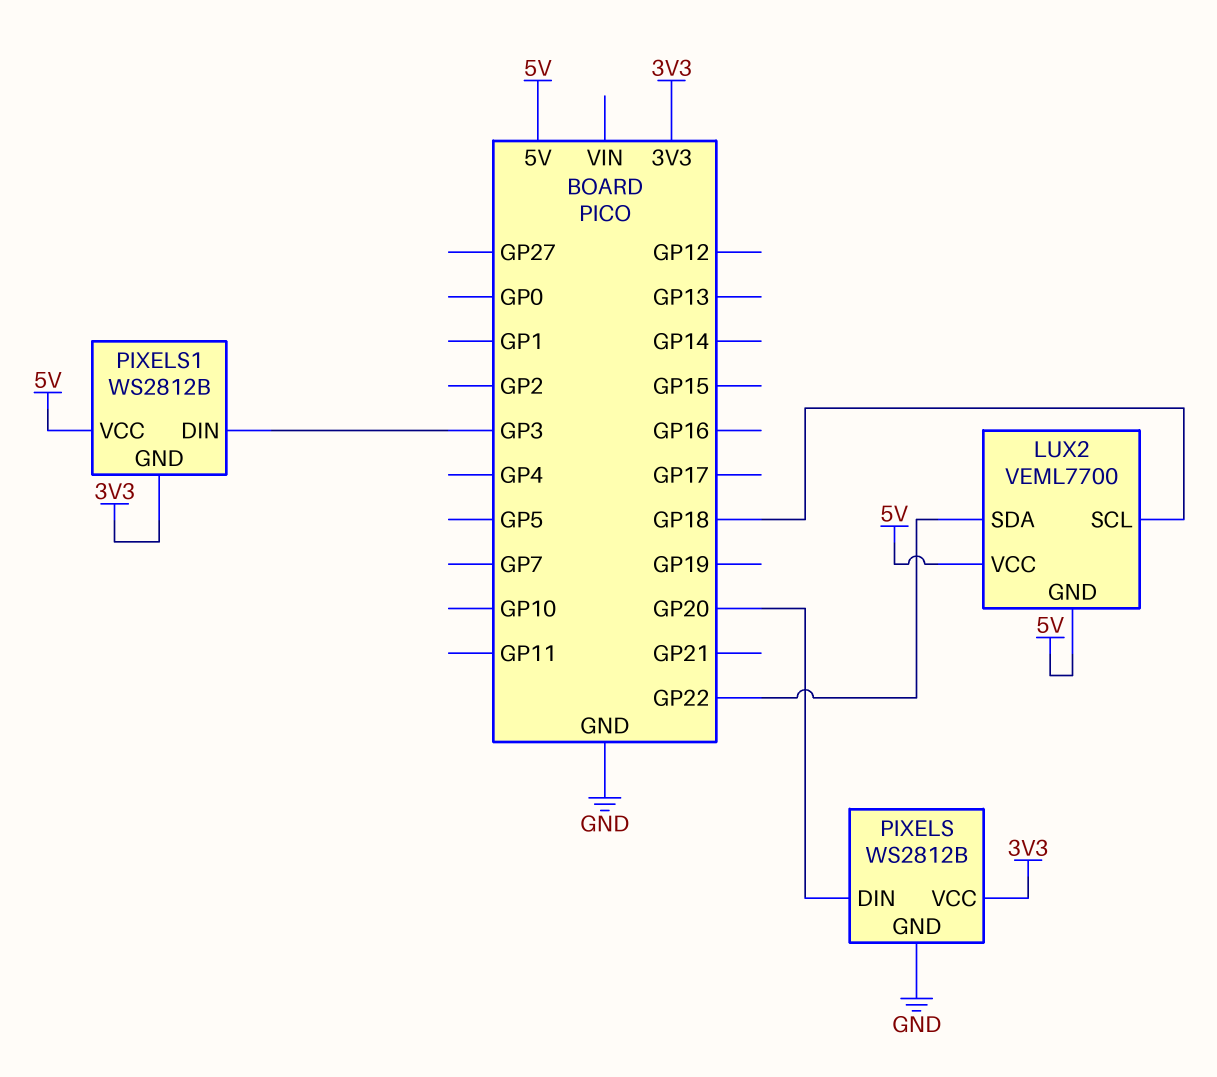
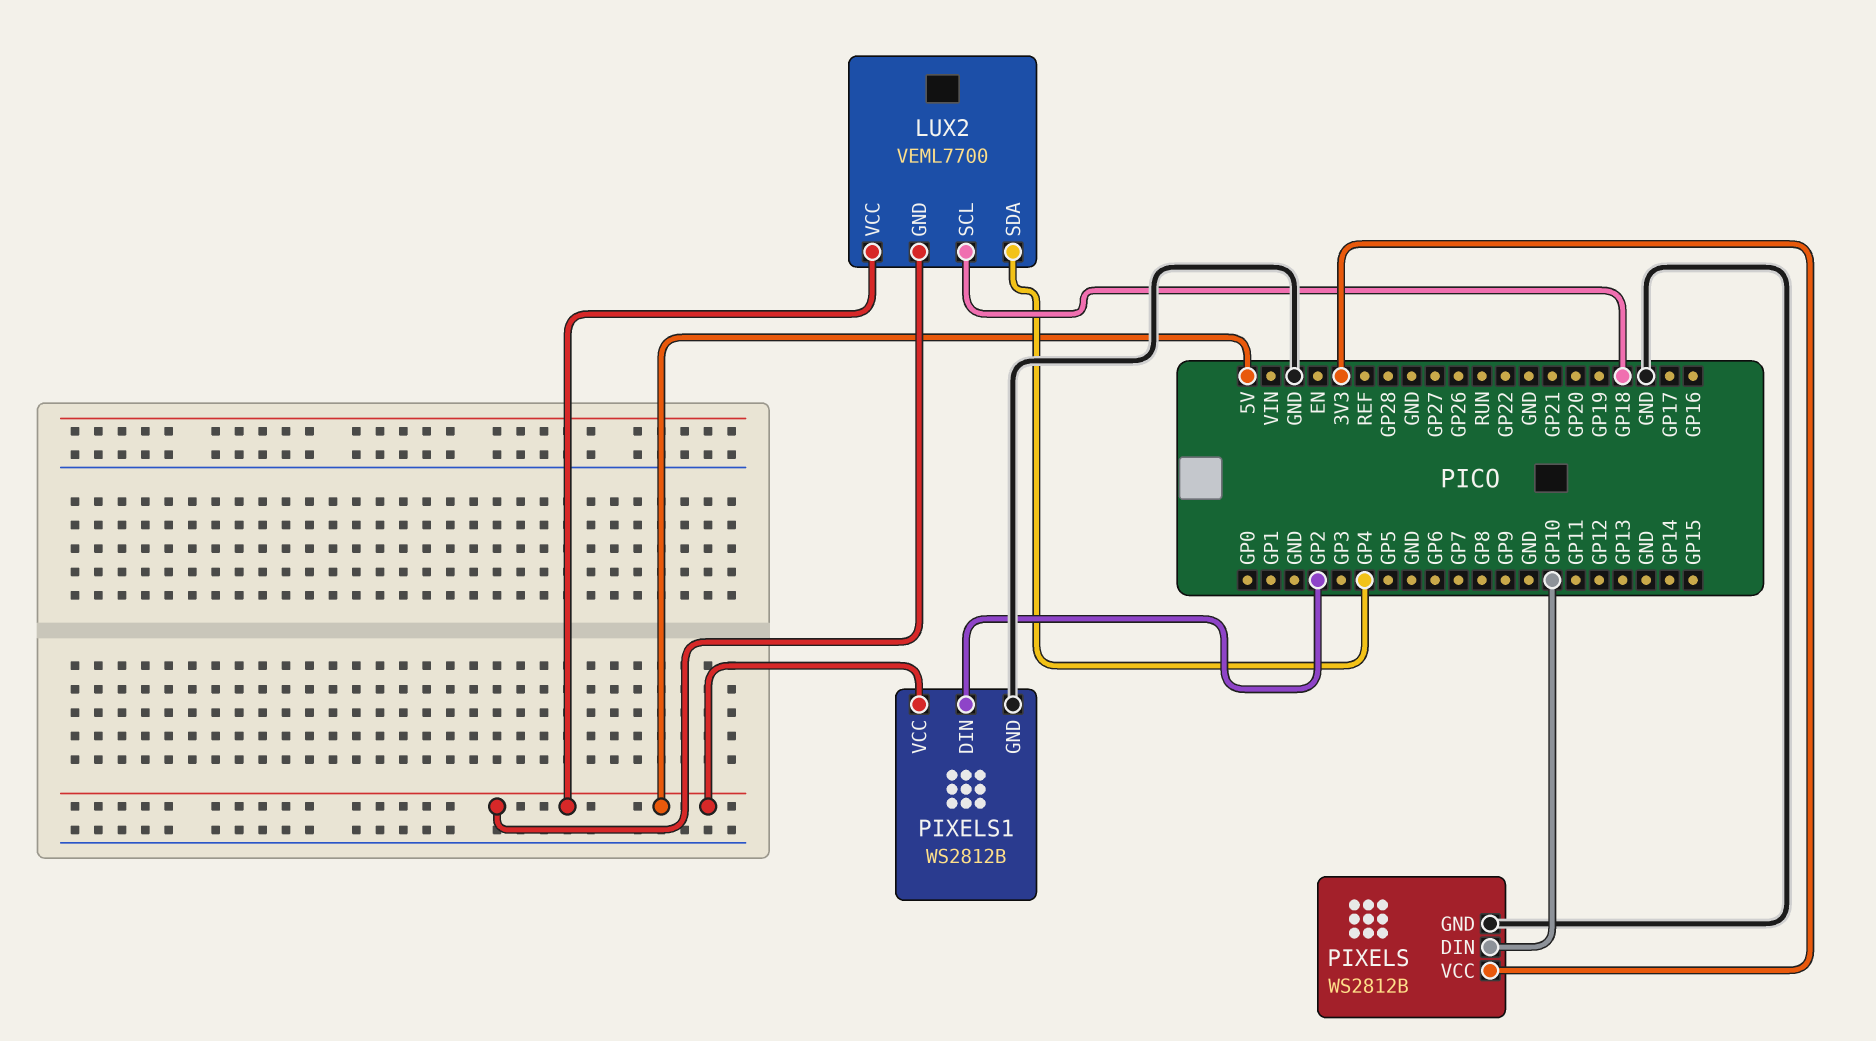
LUX2 pin SDA: GP22 -> GP4
PIXELS pin DIN: GP20 -> GP10
PIXELS1 pin DIN: GP3 -> GP2
PIXELS1 pin GND: 3V3 -> GND

